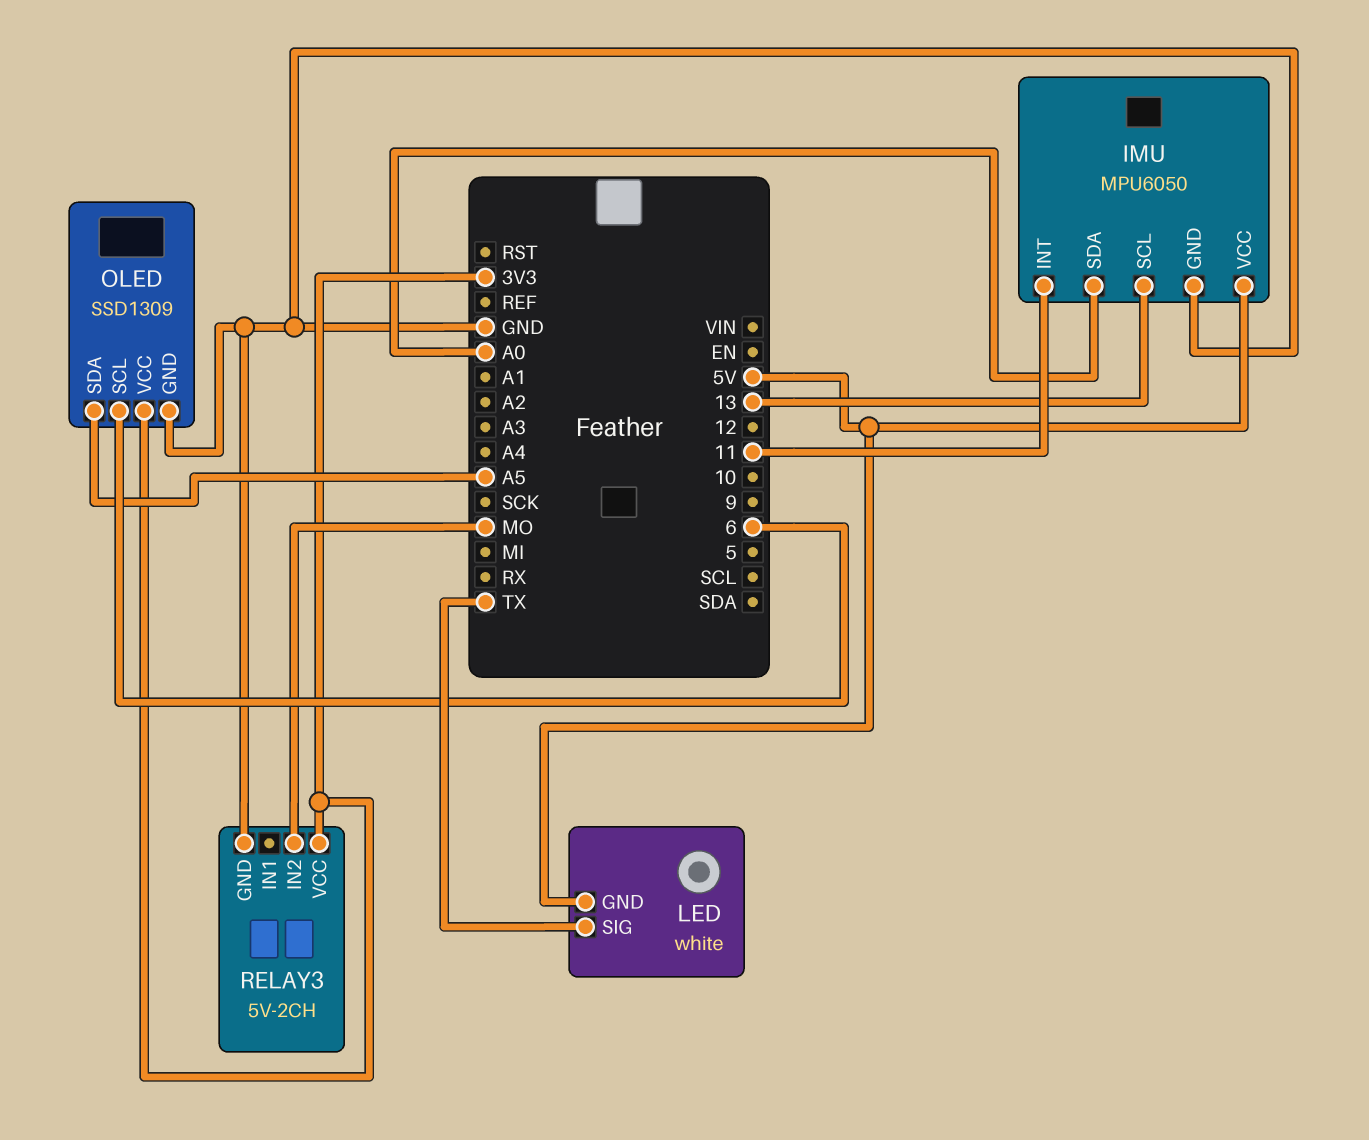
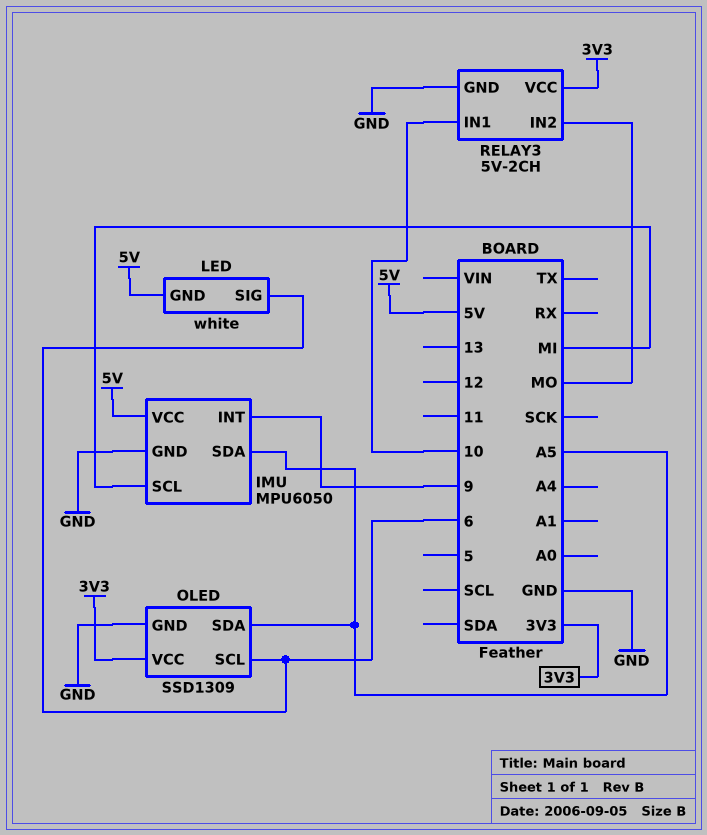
IMU pin INT: 11 -> 9
IMU pin SCL: 13 -> MI
IMU pin SDA: A0 -> A5
LED pin SIG: TX -> 6
RELAY3 pin IN1: none -> 10

